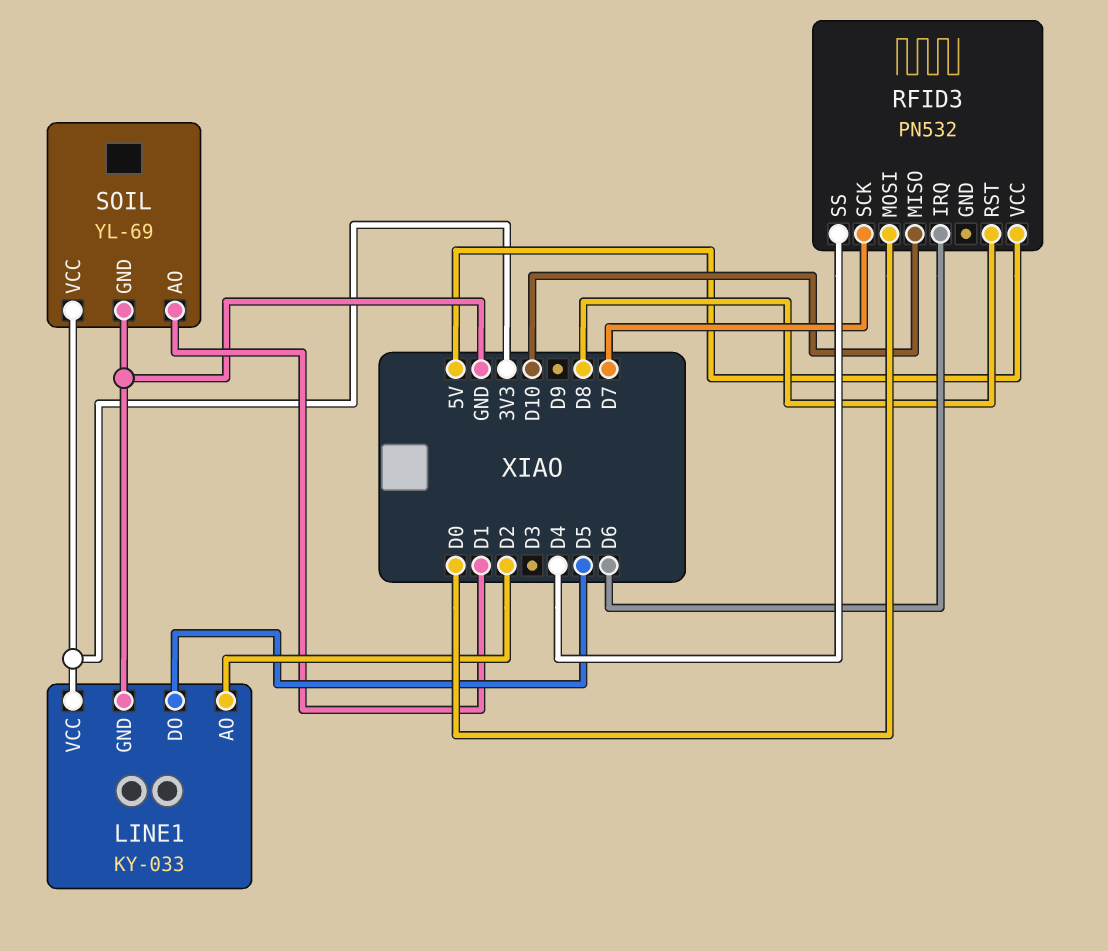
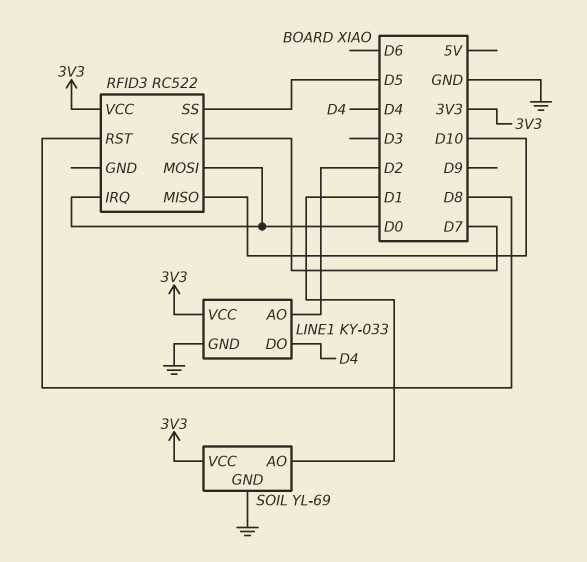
LINE1 pin DO: D5 -> D4
RFID3: PN532 -> RC522
RFID3 pin IRQ: D6 -> D0
RFID3 pin SS: D4 -> D5
RFID3 pin VCC: 5V -> 3V3

